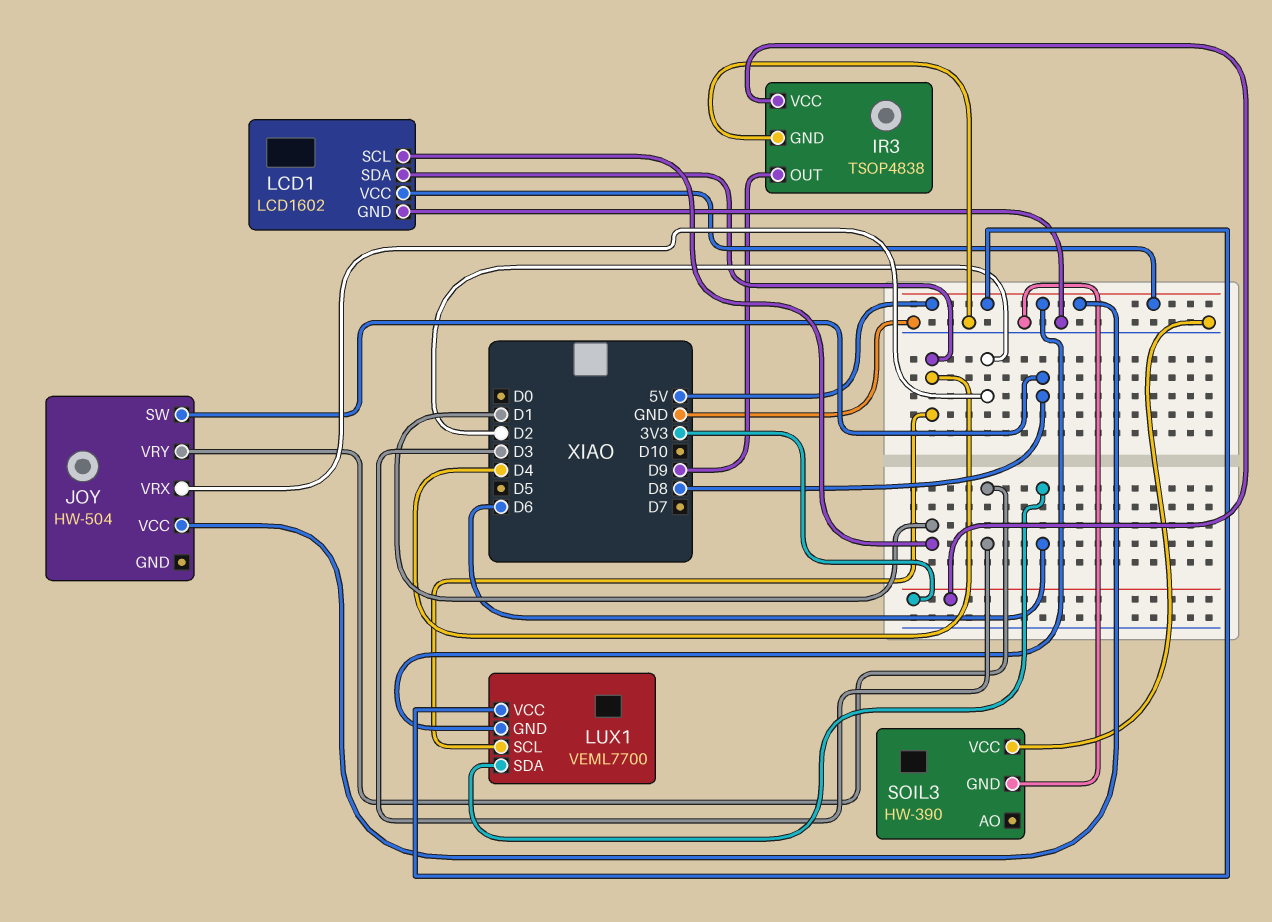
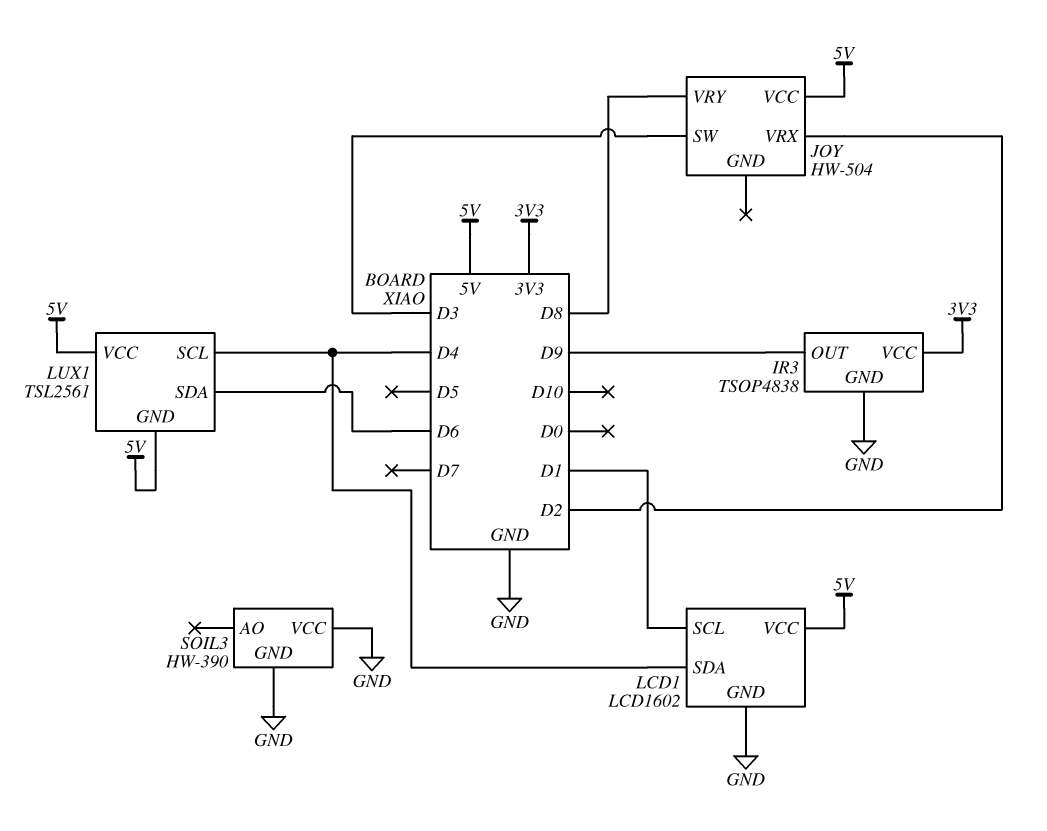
JOY pin SW: D8 -> D3
JOY pin VRY: D3 -> D8
LUX1: VEML7700 -> TSL2561

